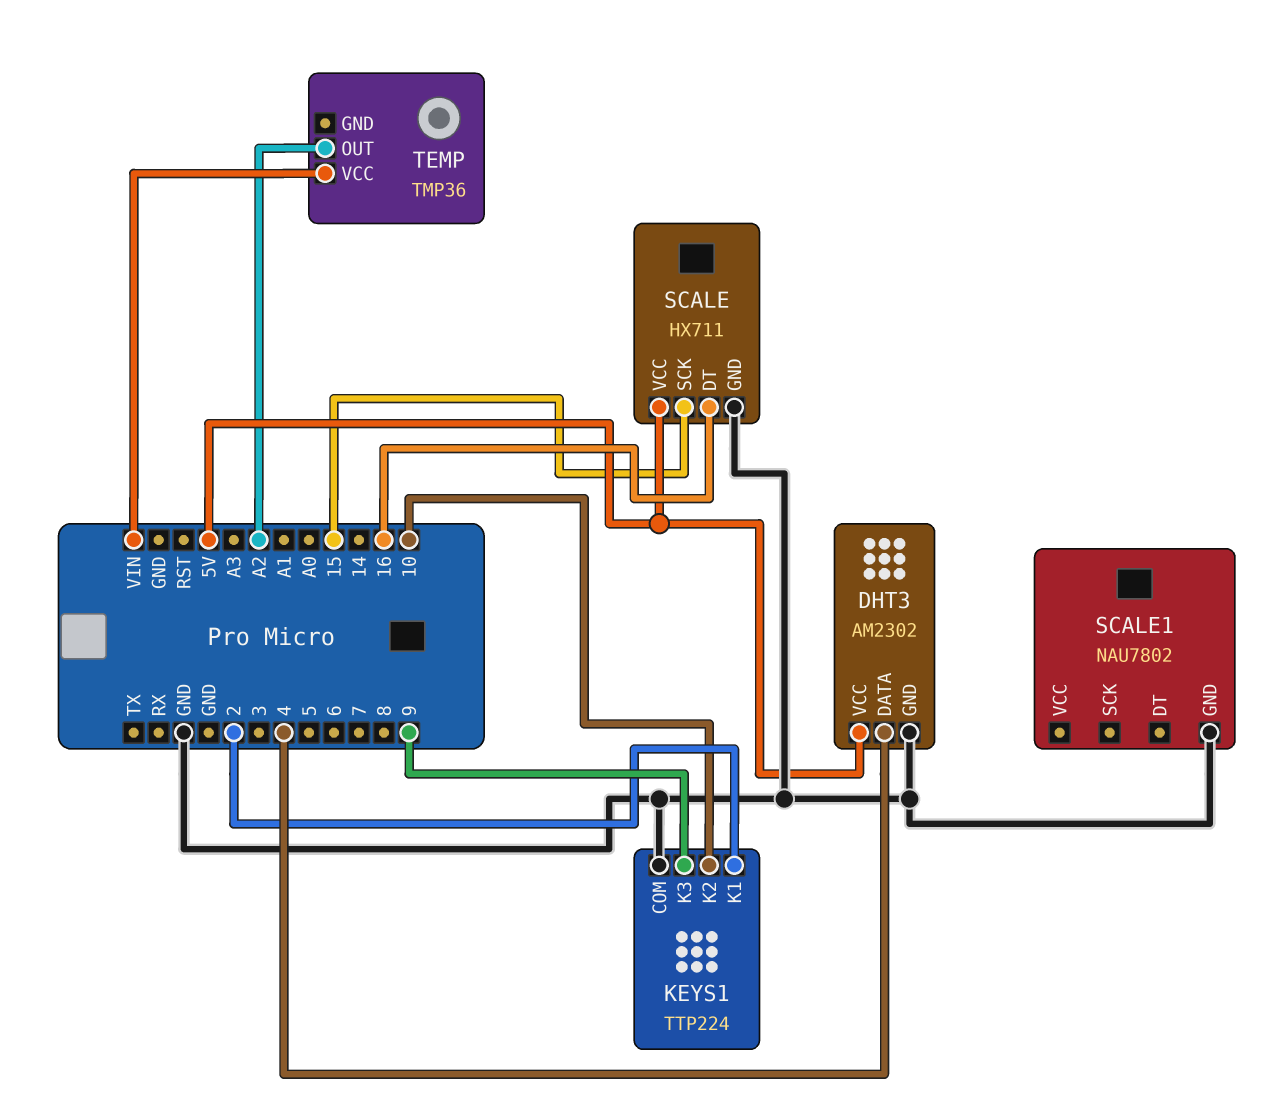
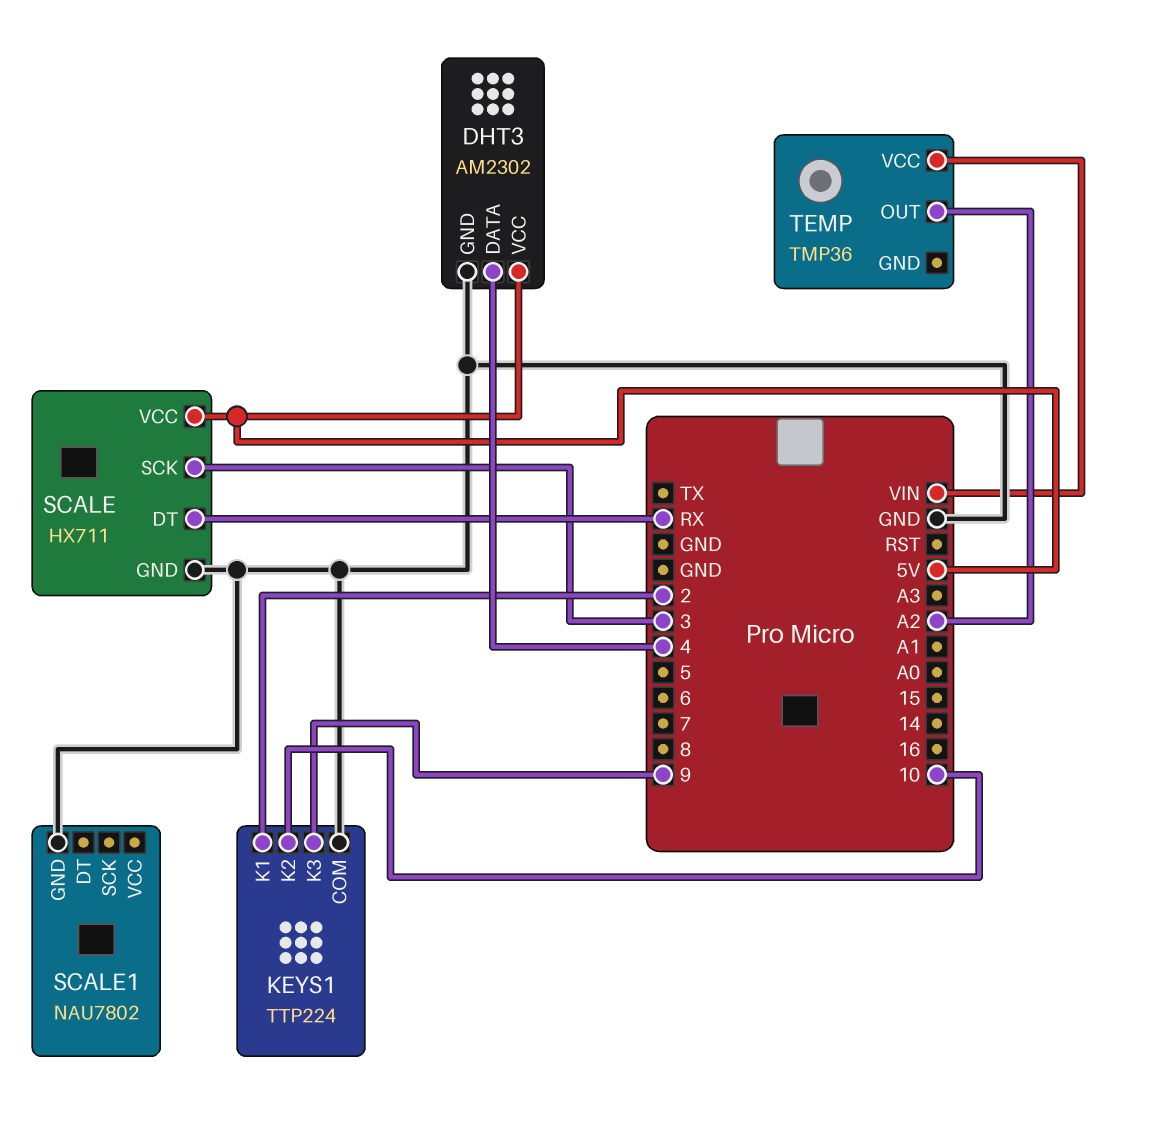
SCALE pin DT: 16 -> RX
SCALE pin SCK: 15 -> 3

